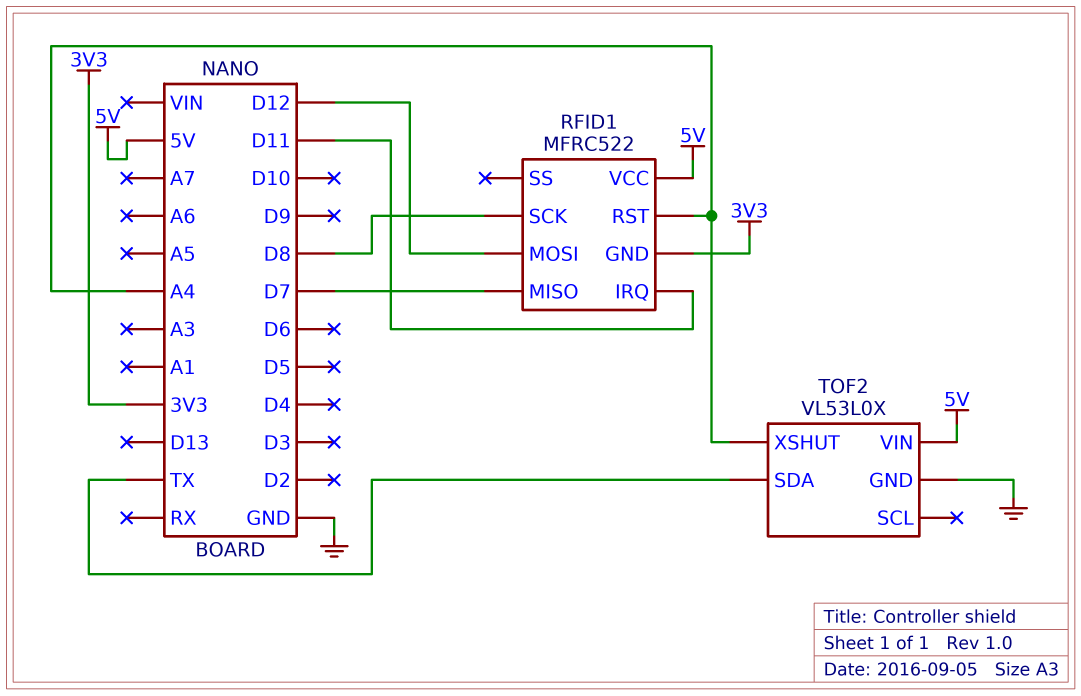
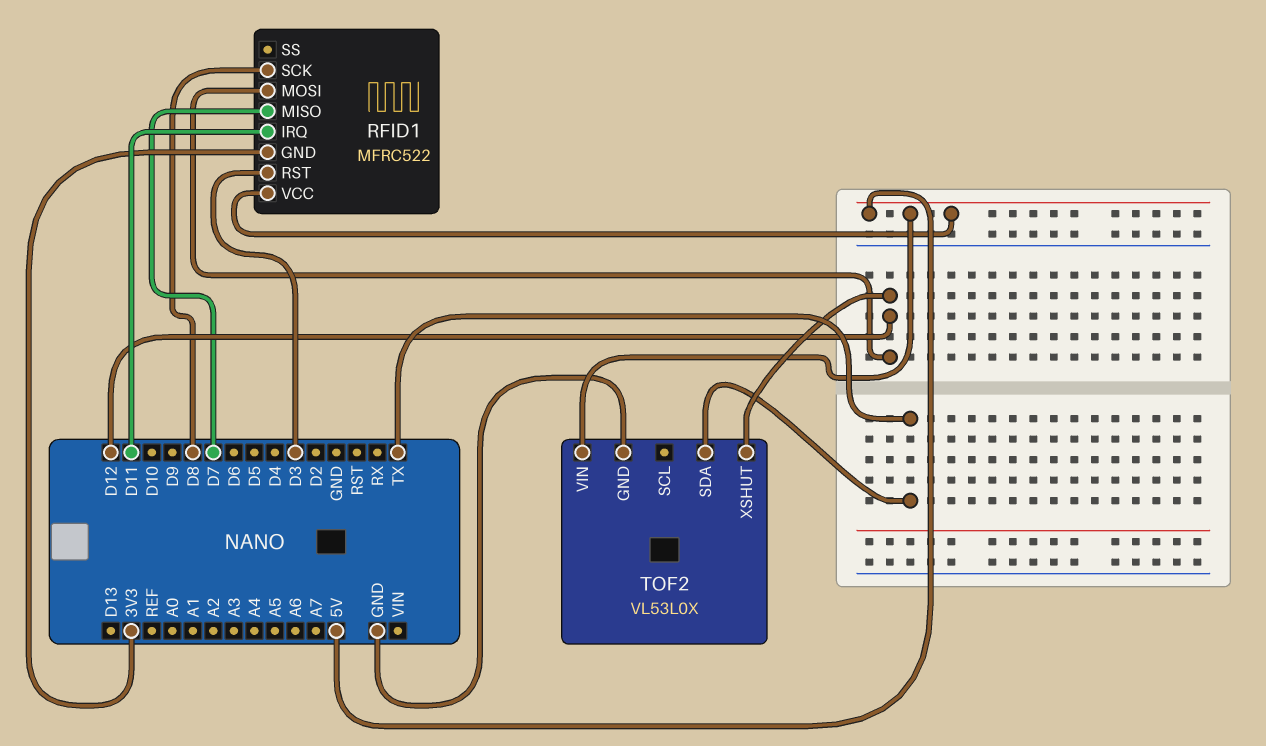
RFID1 pin RST: A4 -> D3
TOF2 pin XSHUT: A4 -> D12

